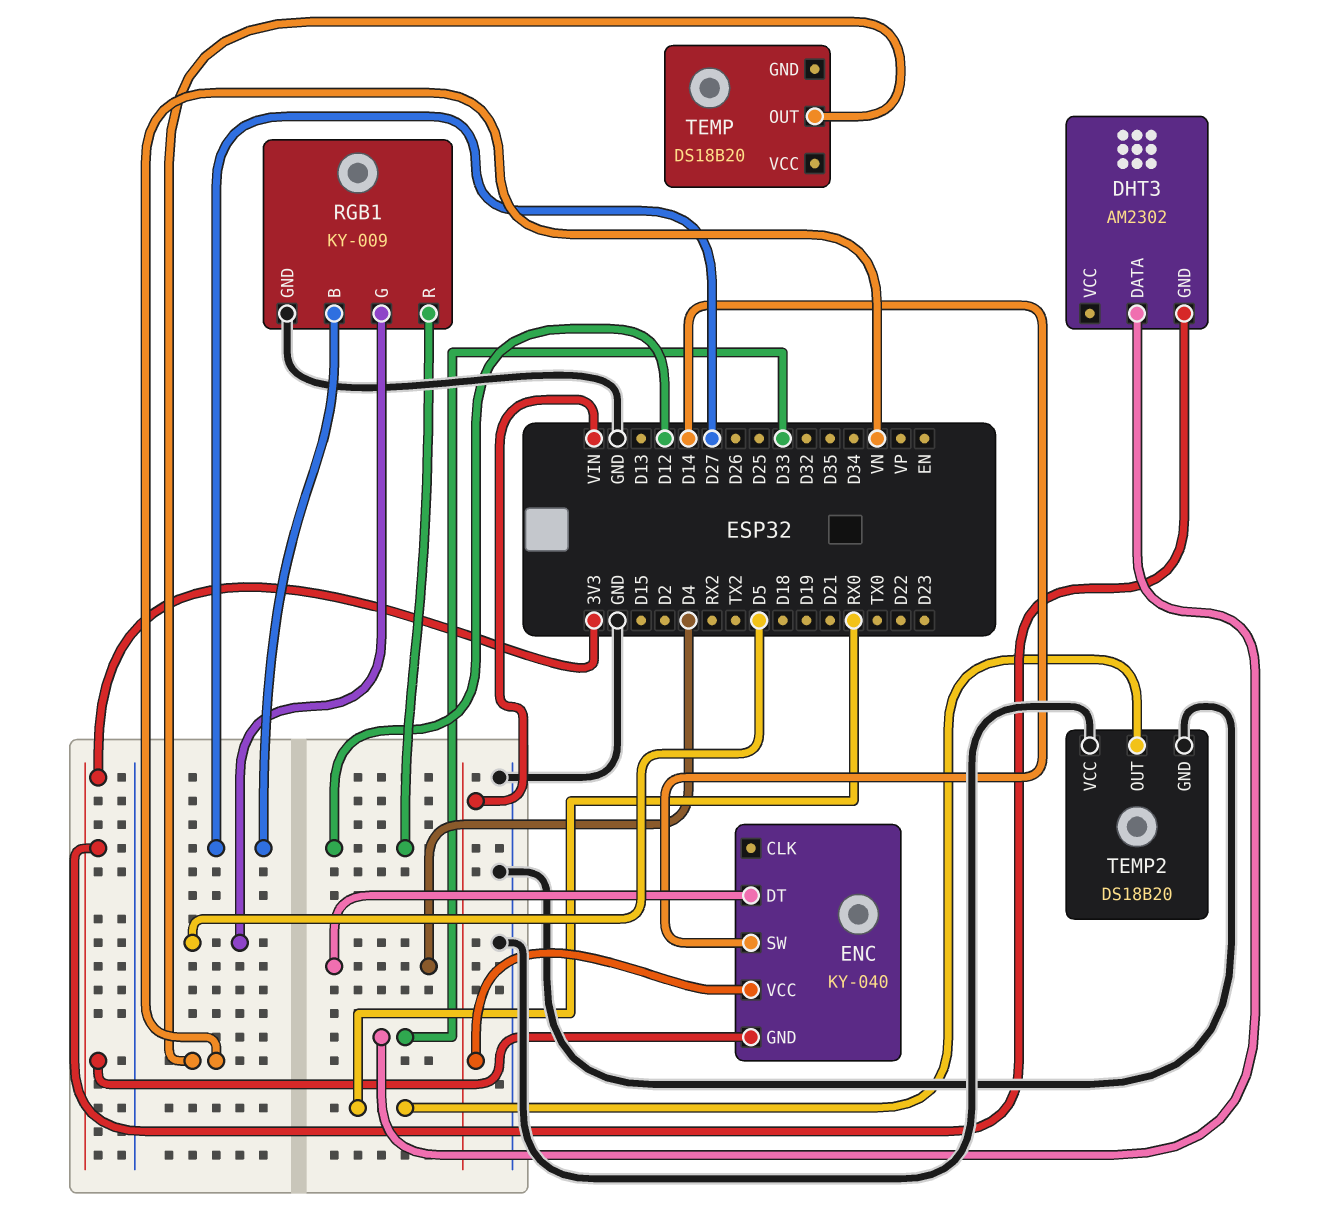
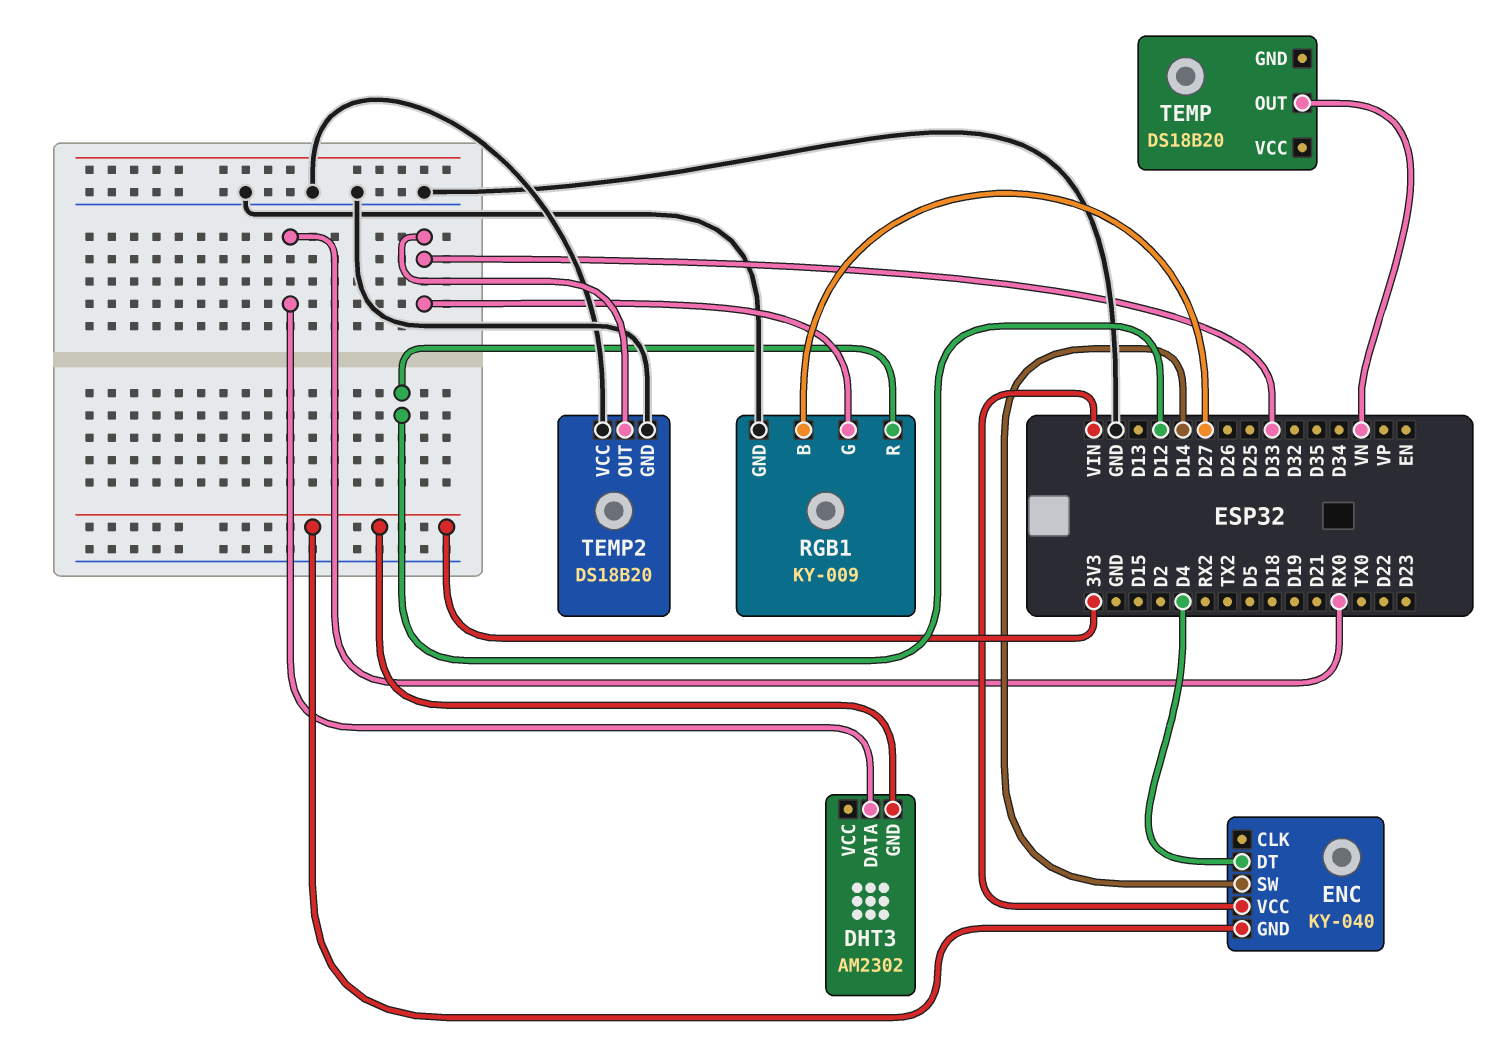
DHT3 pin DATA: D33 -> RX0
RGB1 pin G: D5 -> D33
TEMP2 pin OUT: RX0 -> D33

